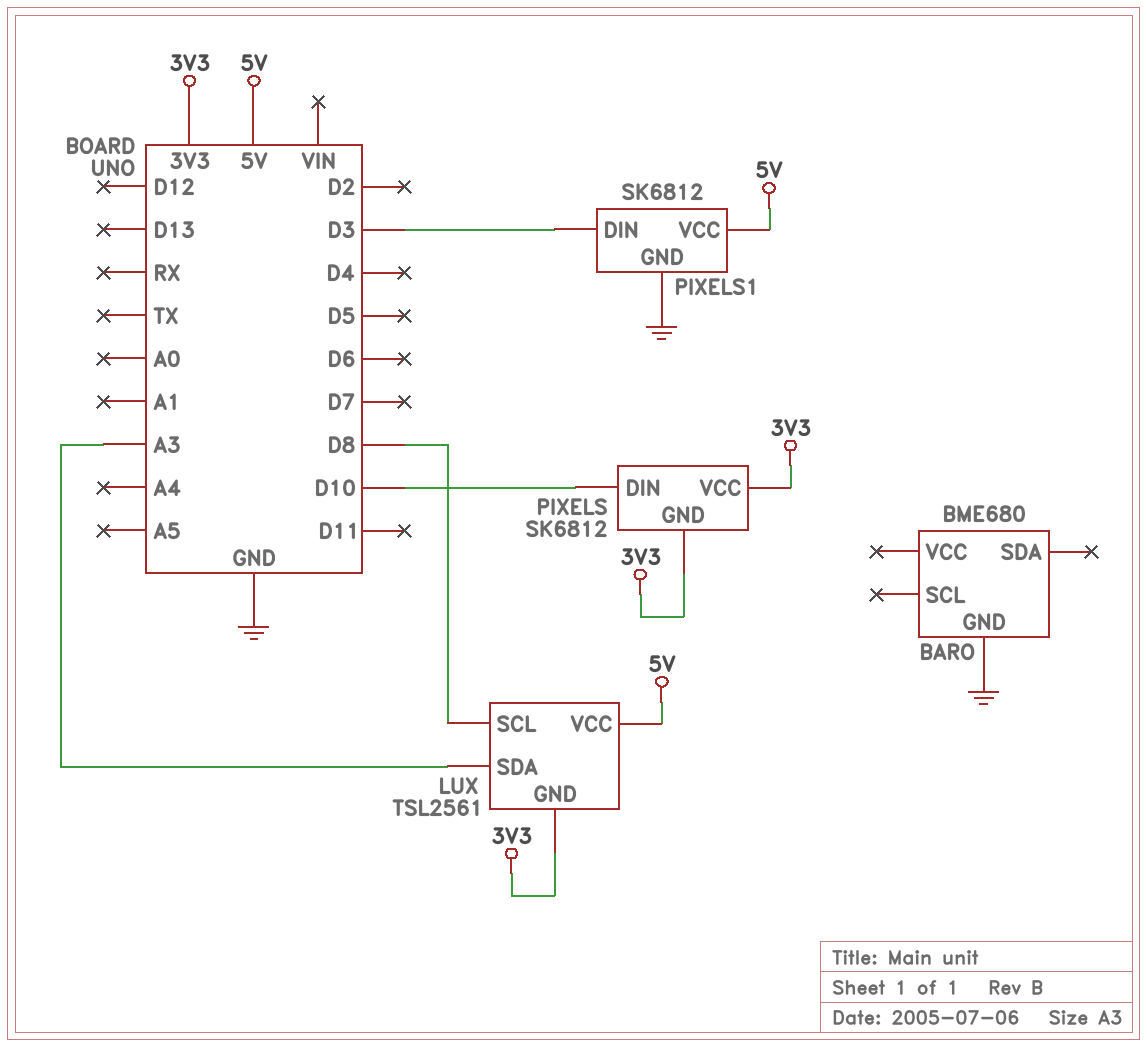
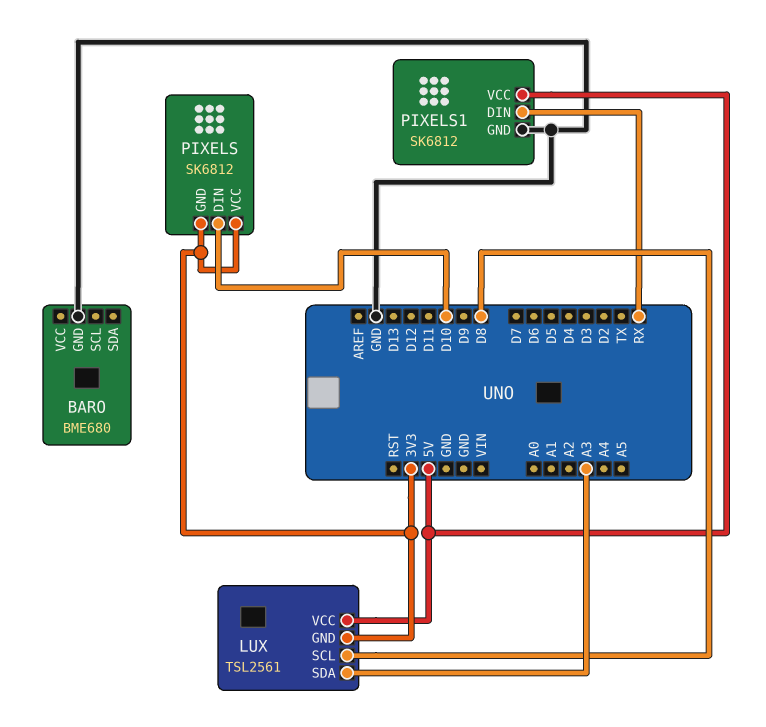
PIXELS1 pin DIN: D3 -> RX

